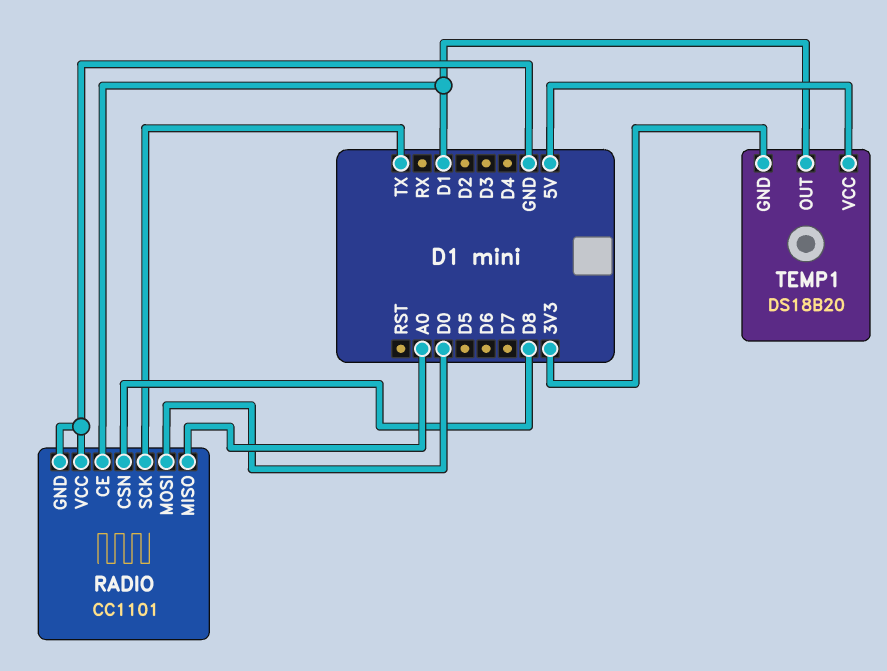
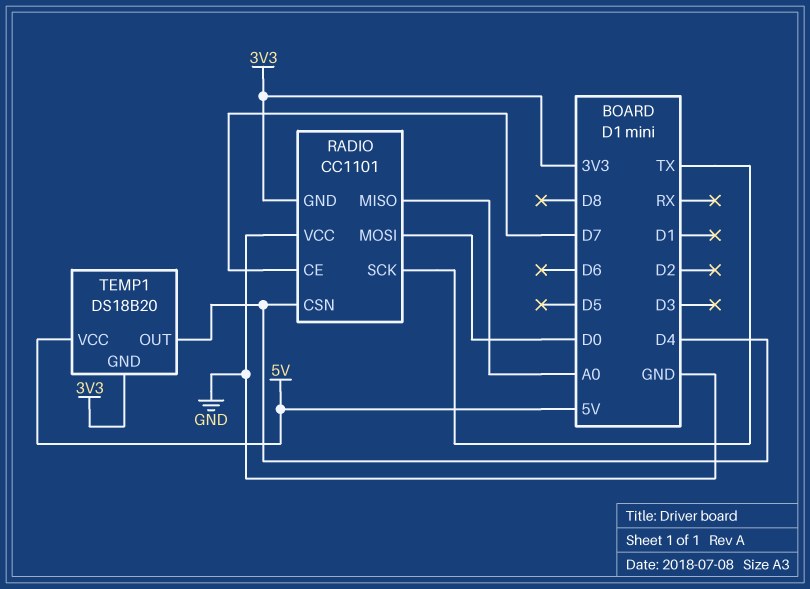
RADIO pin CE: D1 -> D7
RADIO pin CSN: D8 -> D4
RADIO pin GND: GND -> 3V3
TEMP1 pin OUT: D1 -> D4

